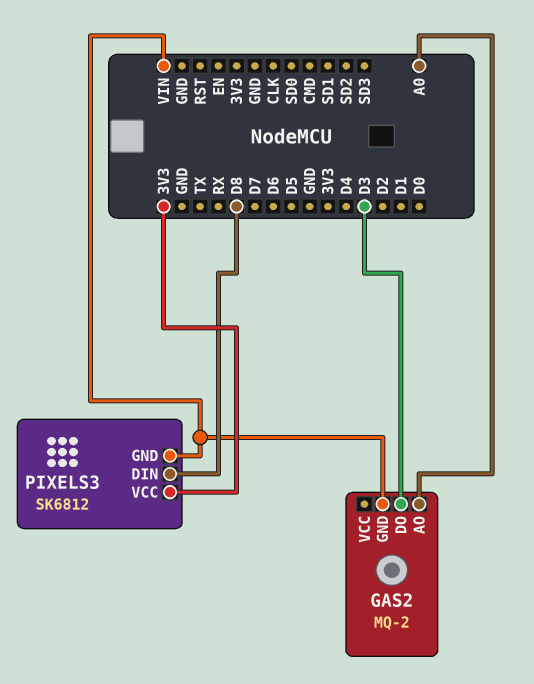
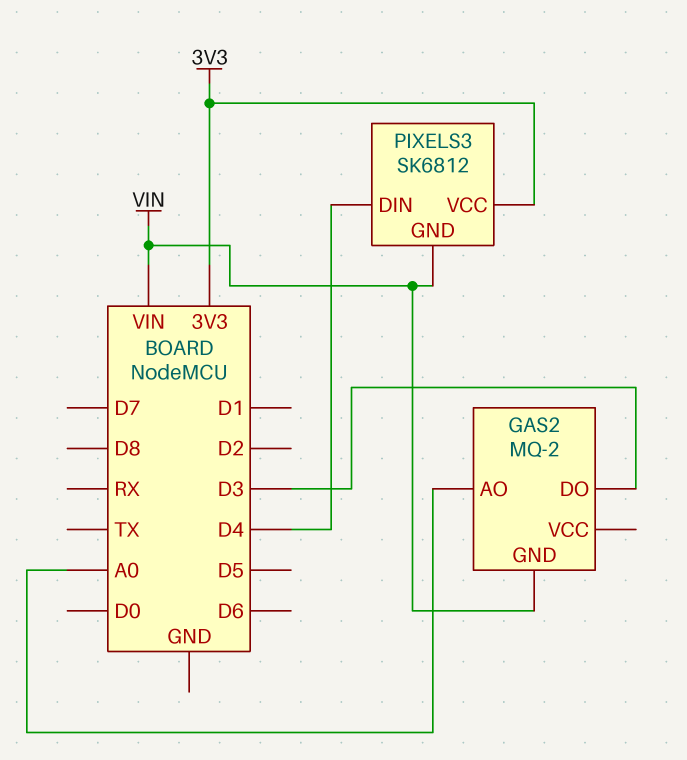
PIXELS3 pin DIN: D8 -> D4

